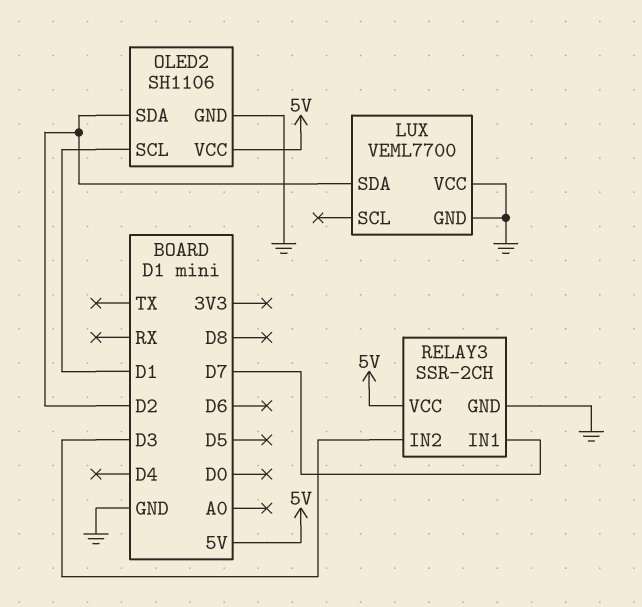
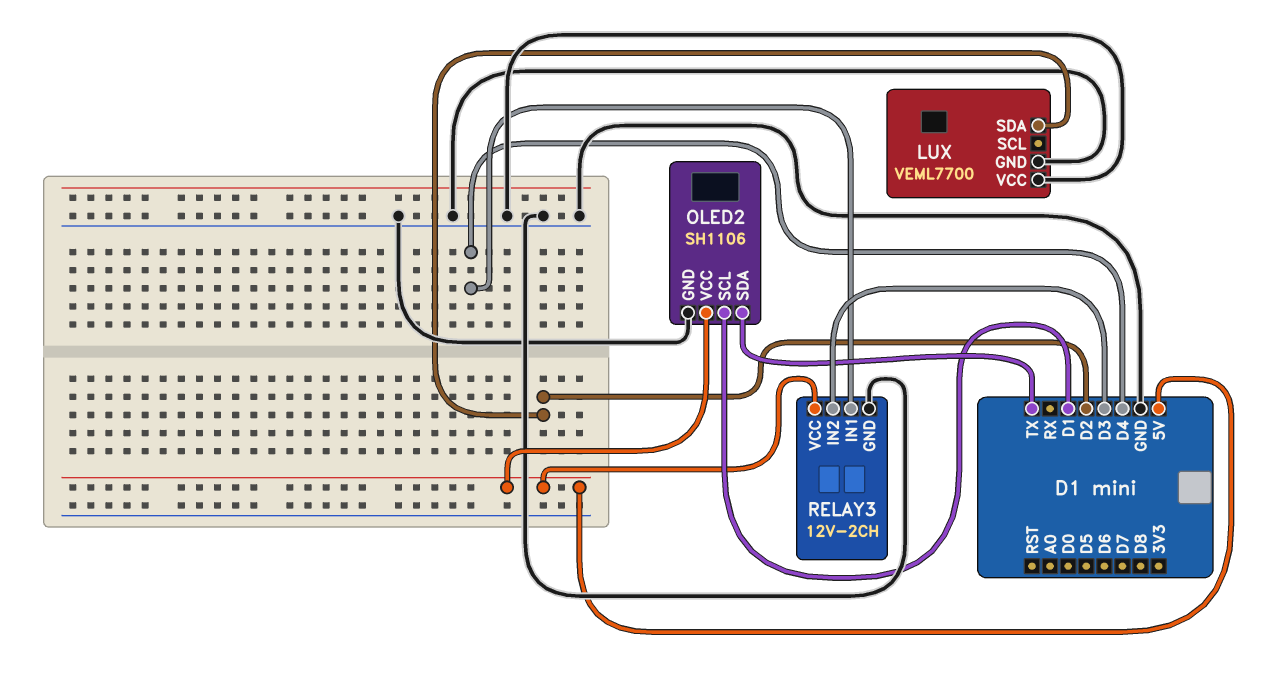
OLED2 pin SDA: D2 -> TX
RELAY3: SSR-2CH -> 12V-2CH
RELAY3 pin IN1: D7 -> D4

